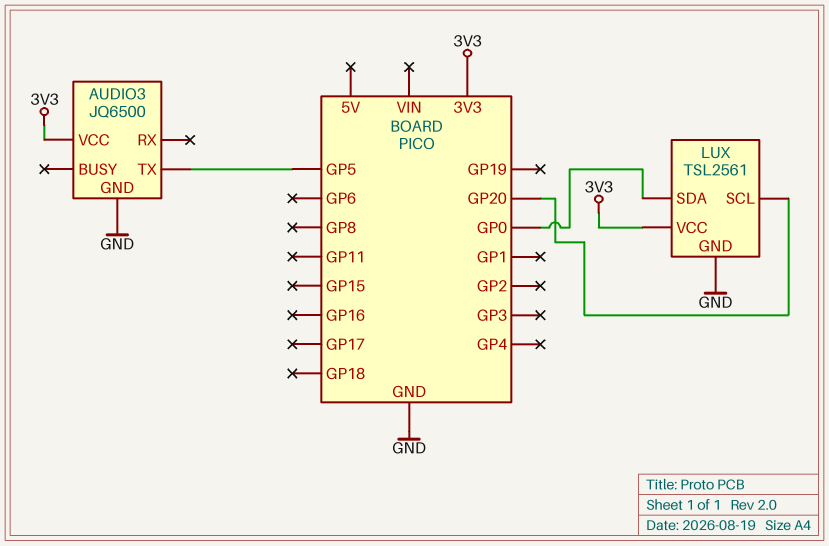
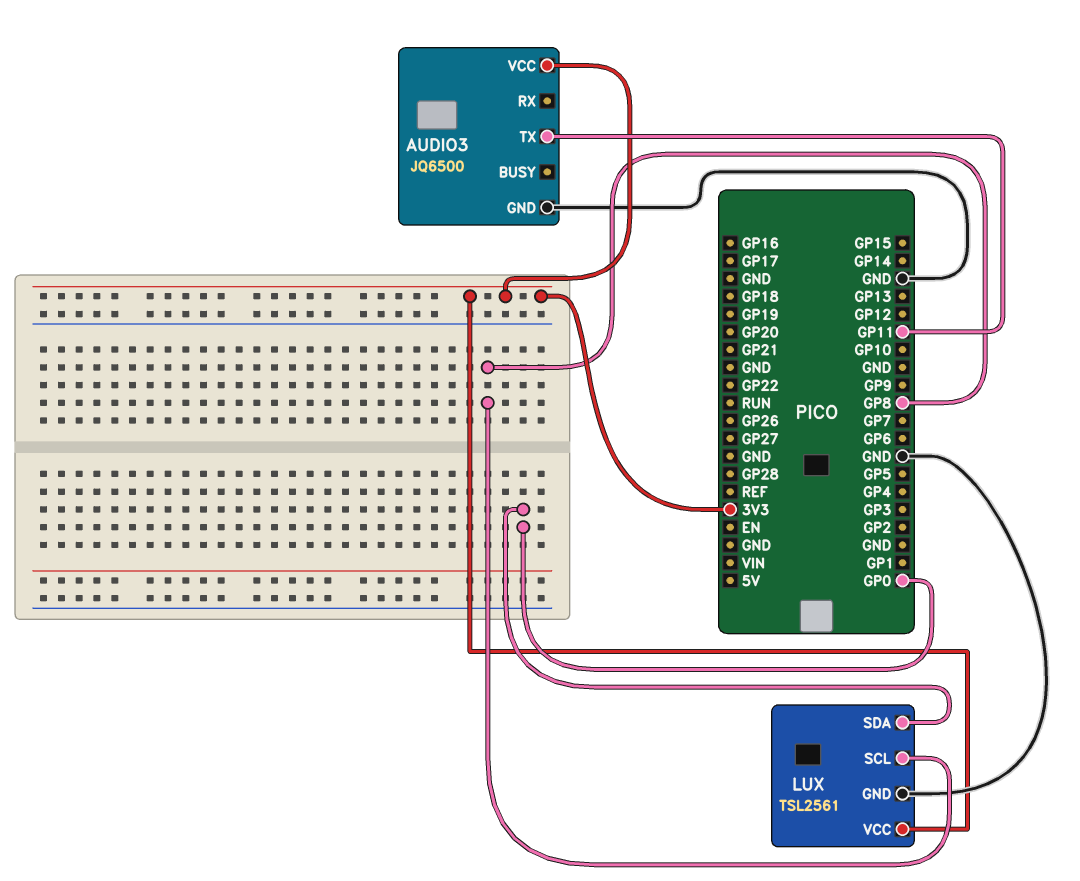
AUDIO3 pin TX: GP5 -> GP11
LUX pin SCL: GP20 -> GP8

